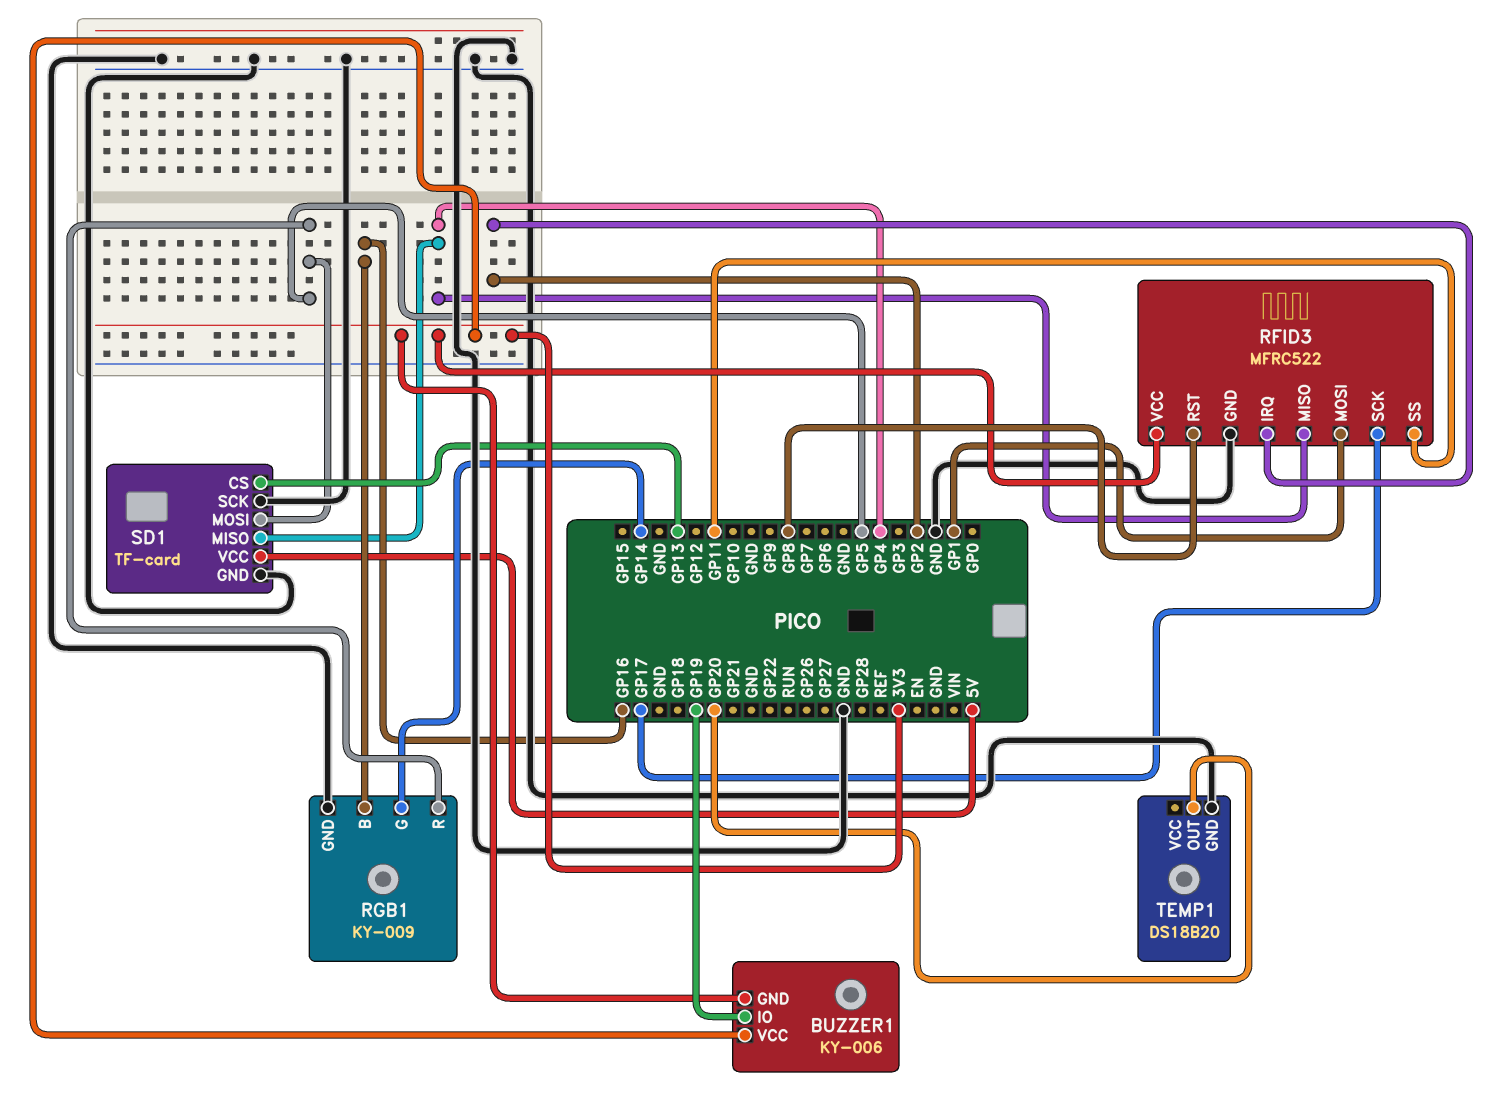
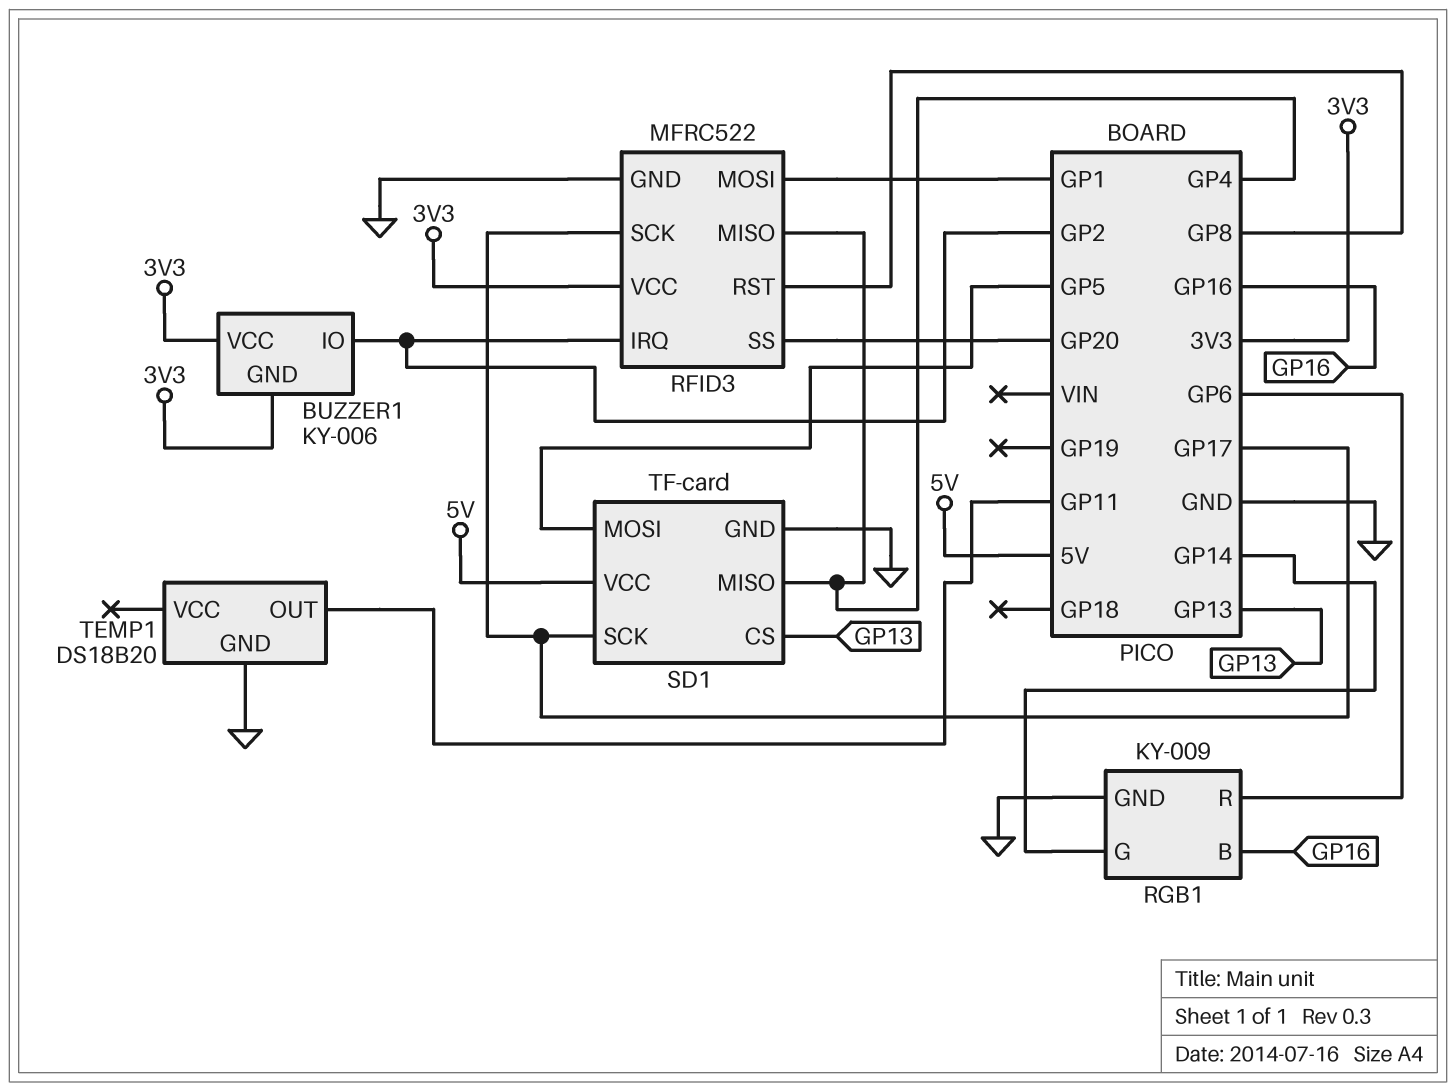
BUZZER1 pin IO: GP19 -> GP2
RFID3 pin SS: GP11 -> GP20
RGB1 pin R: GP5 -> GP6
SD1 pin SCK: GND -> GP17
TEMP1 pin OUT: GP20 -> GP11

